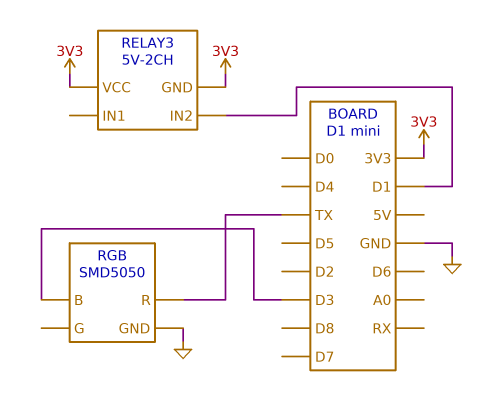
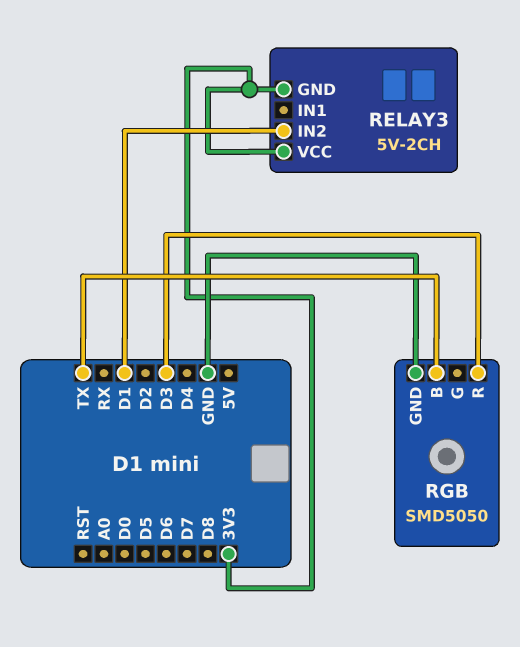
RGB pin B: D3 -> TX
RGB pin R: TX -> D3

